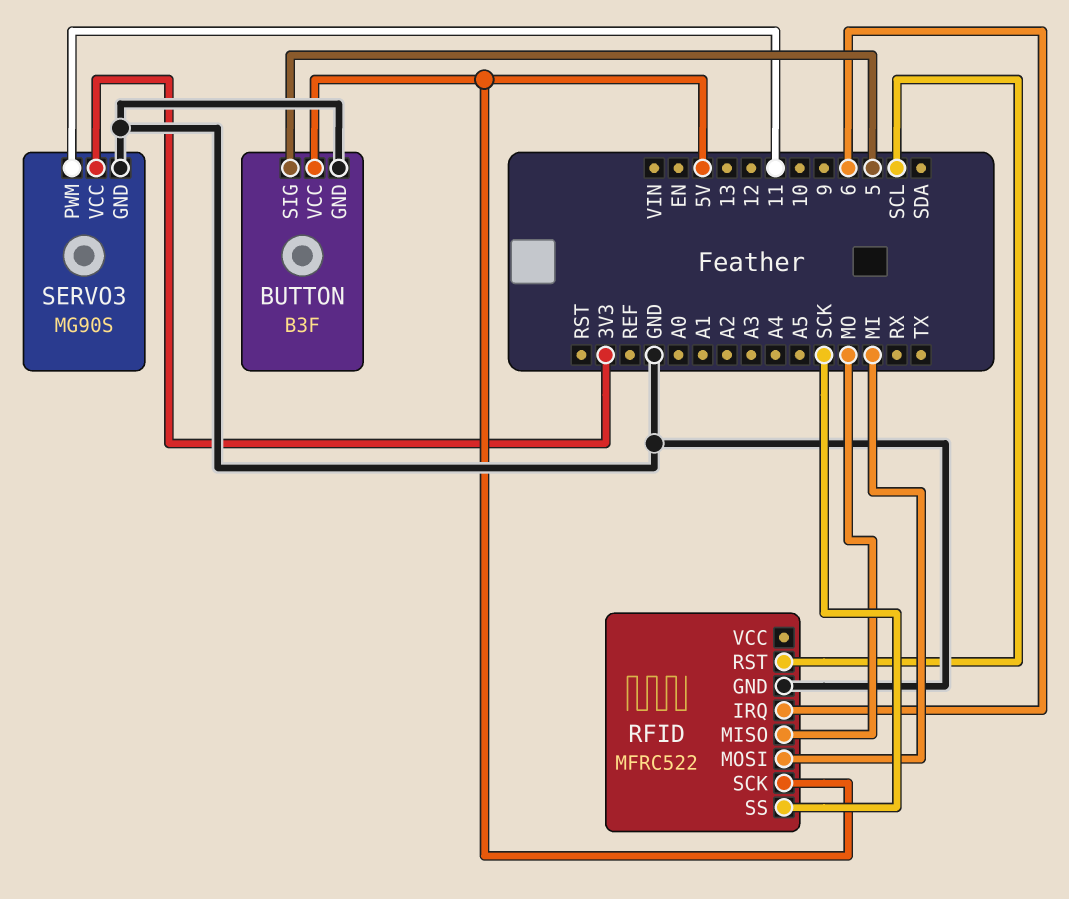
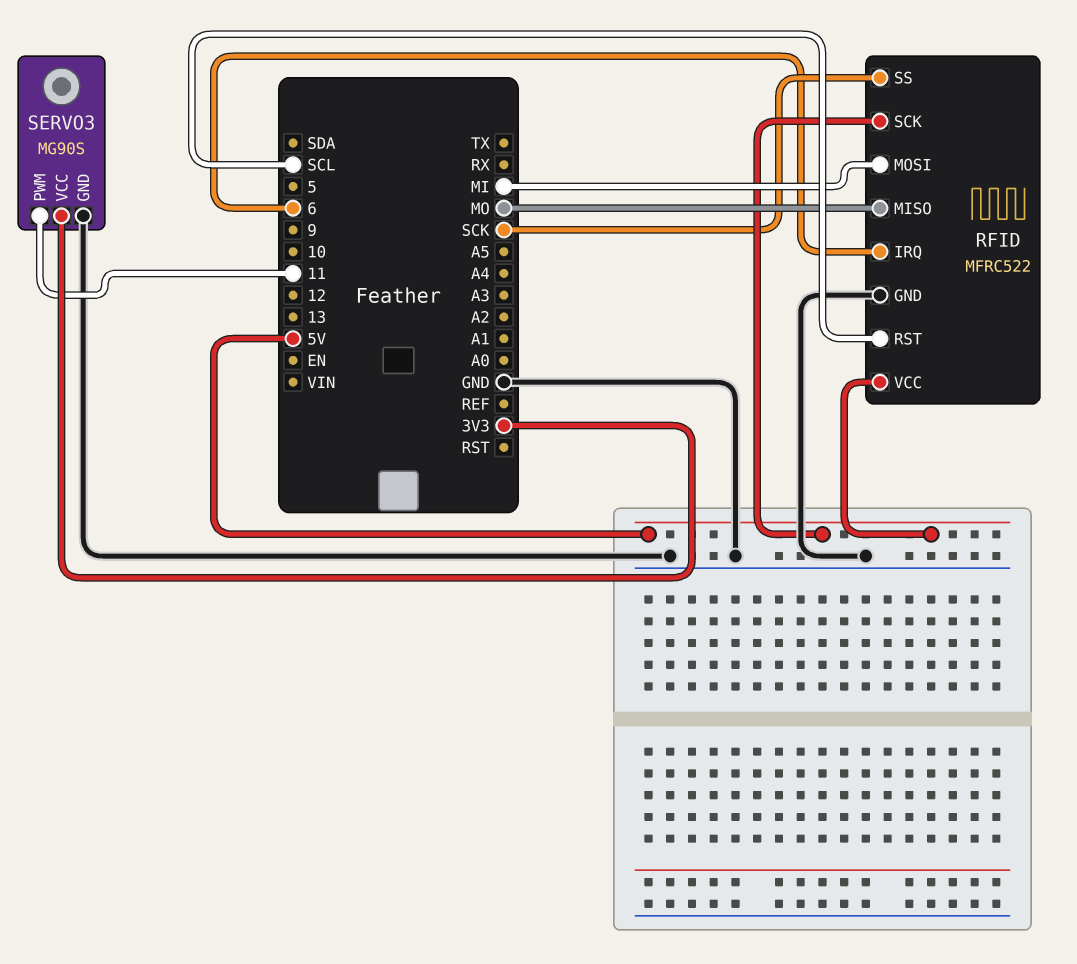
BUTTON: B3F -> none
BUTTON pin GND: GND -> none
BUTTON pin SIG: 5 -> none
BUTTON pin VCC: 5V -> none
RFID pin VCC: none -> 5V

